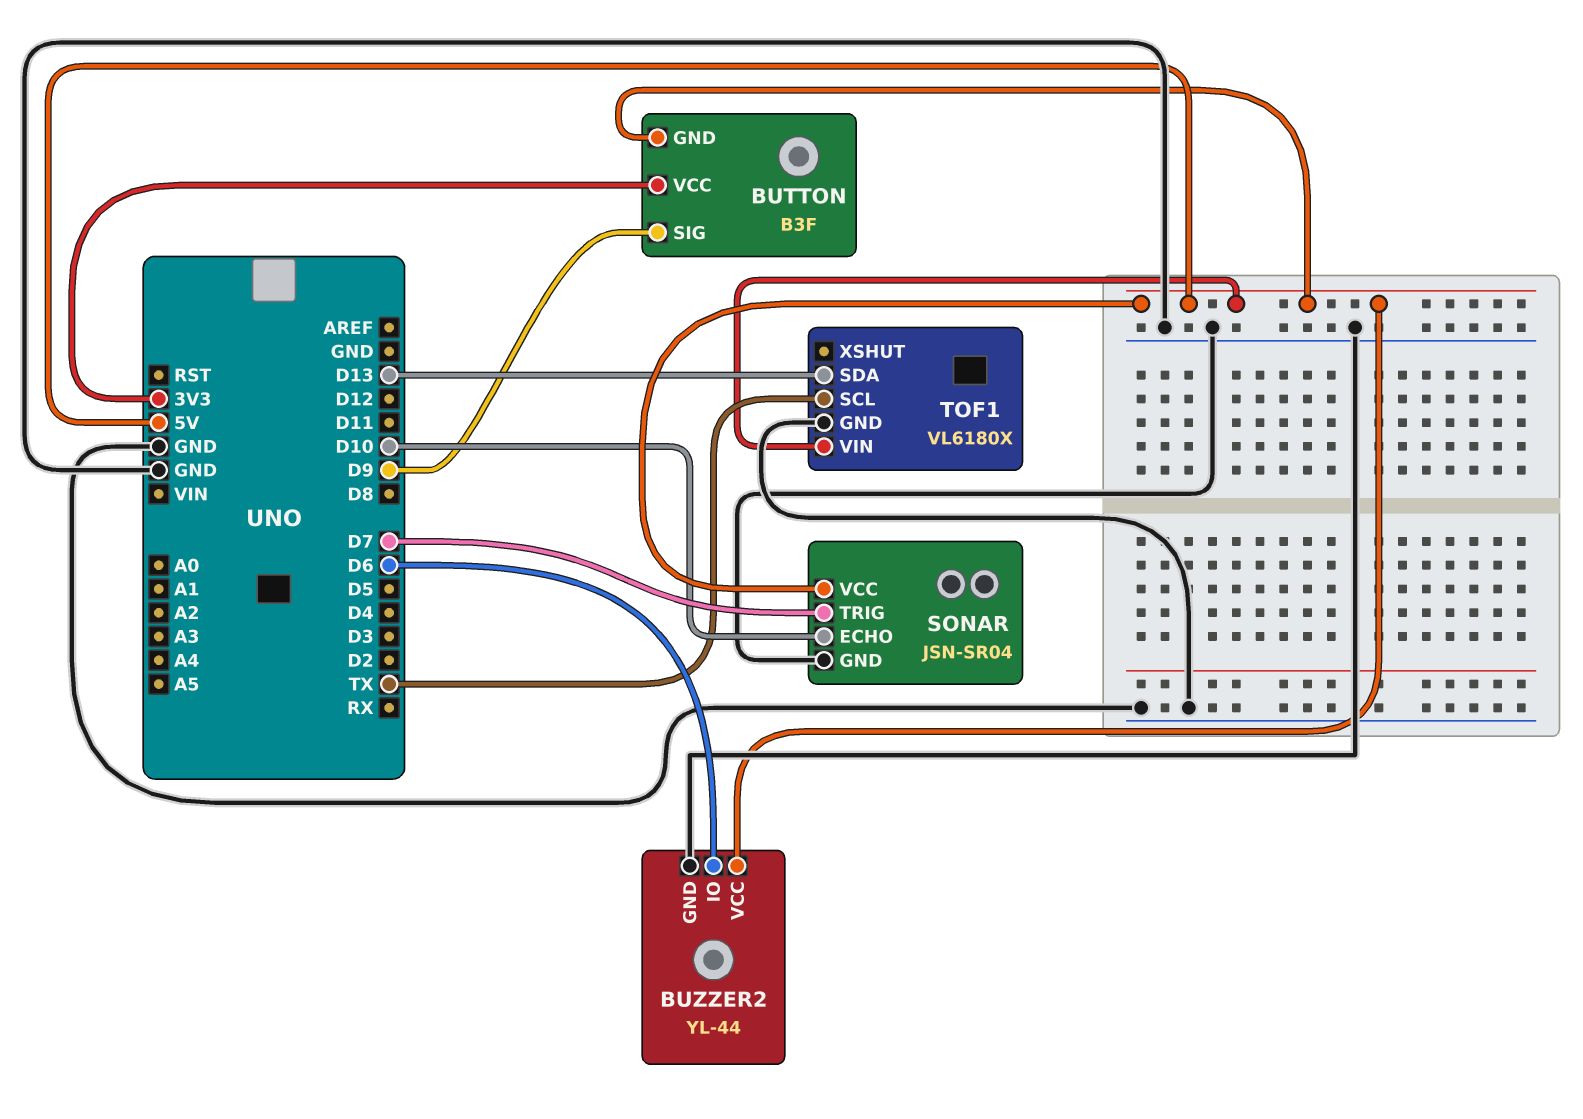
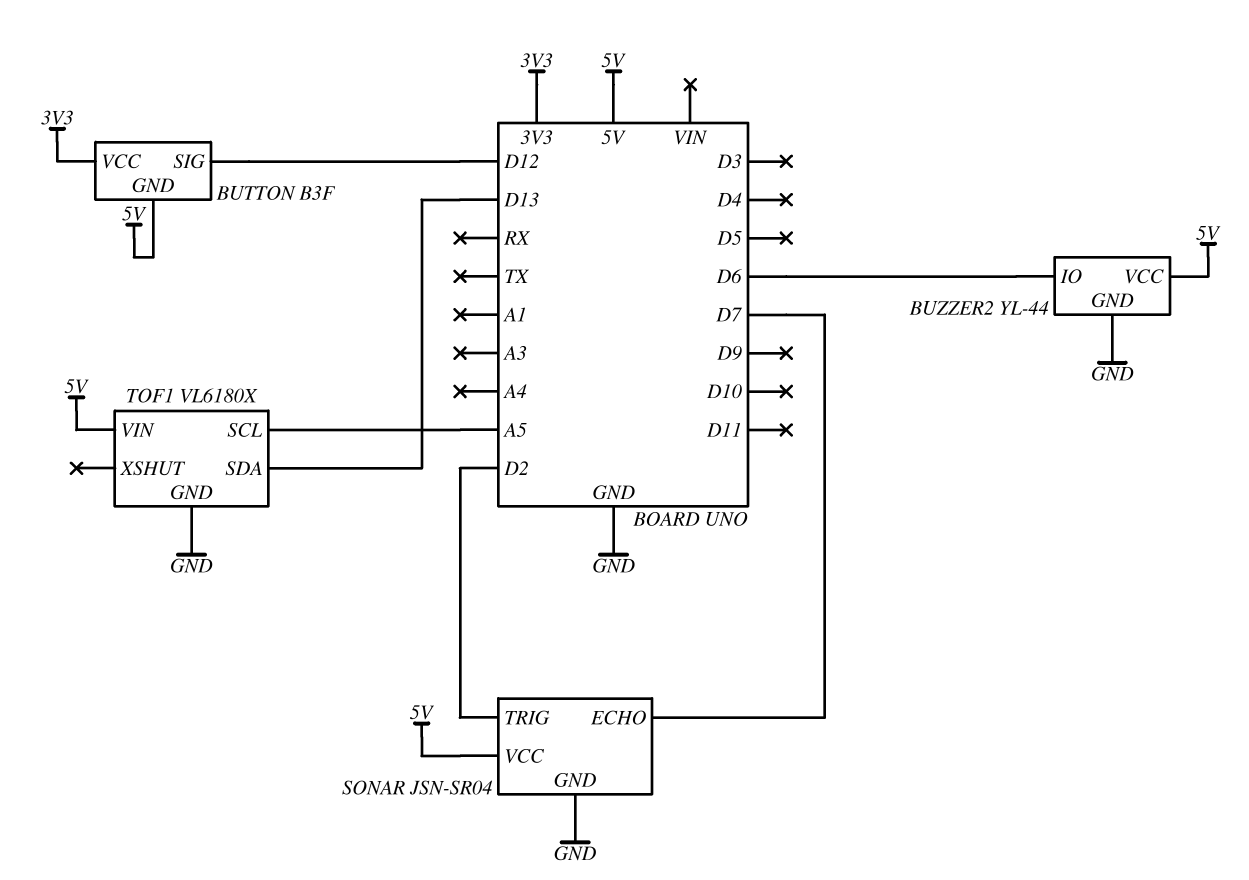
BUTTON pin SIG: D9 -> D12
SONAR pin ECHO: D10 -> D7
SONAR pin TRIG: D7 -> D2
TOF1 pin SCL: TX -> A5

